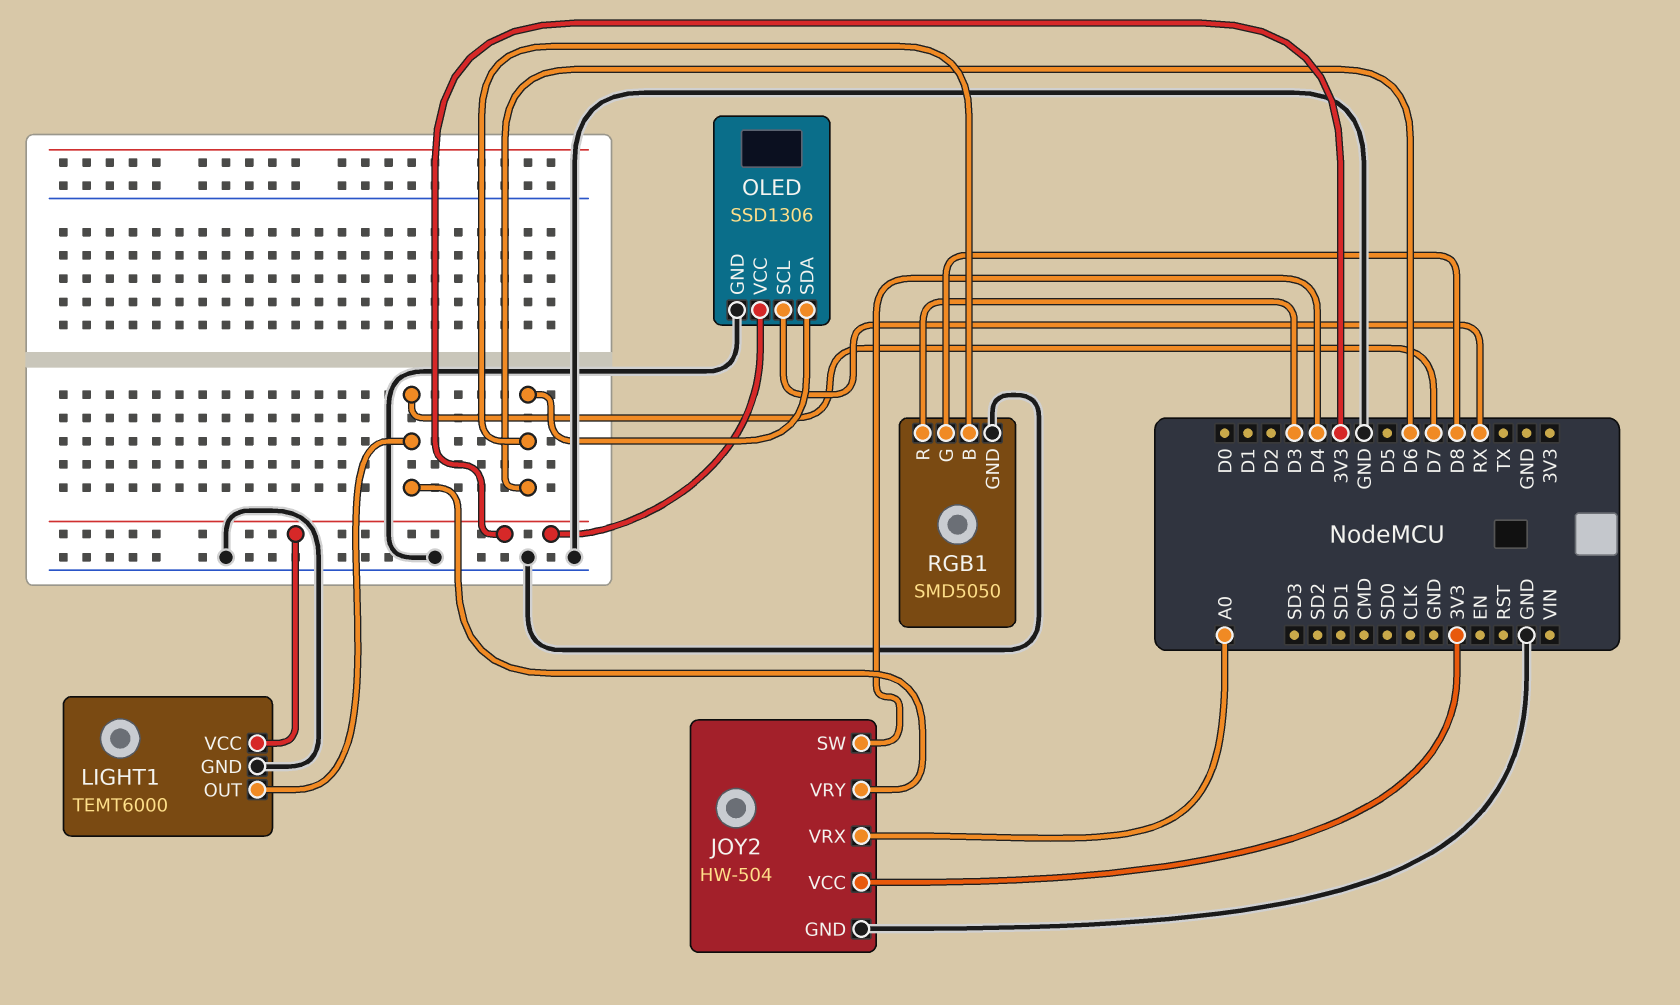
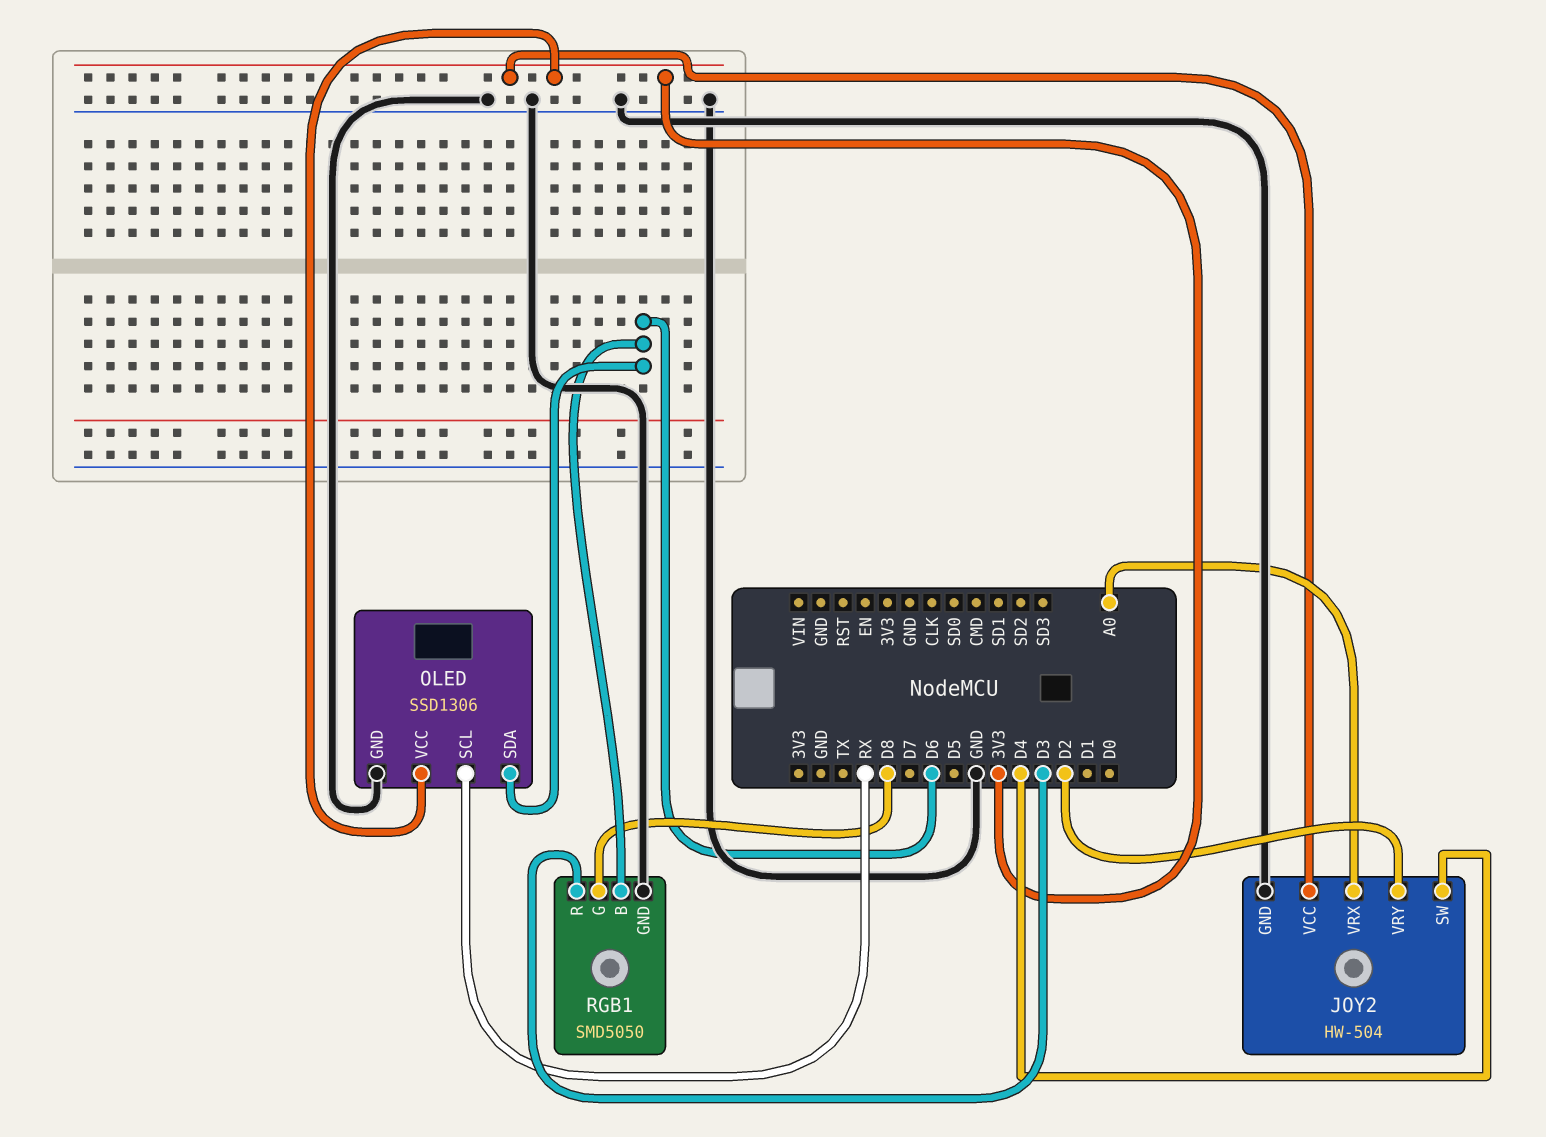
JOY2 pin VRY: D7 -> D2
LIGHT1: TEMT6000 -> none
LIGHT1 pin GND: GND -> none
LIGHT1 pin OUT: D7 -> none
LIGHT1 pin VCC: 3V3 -> none

